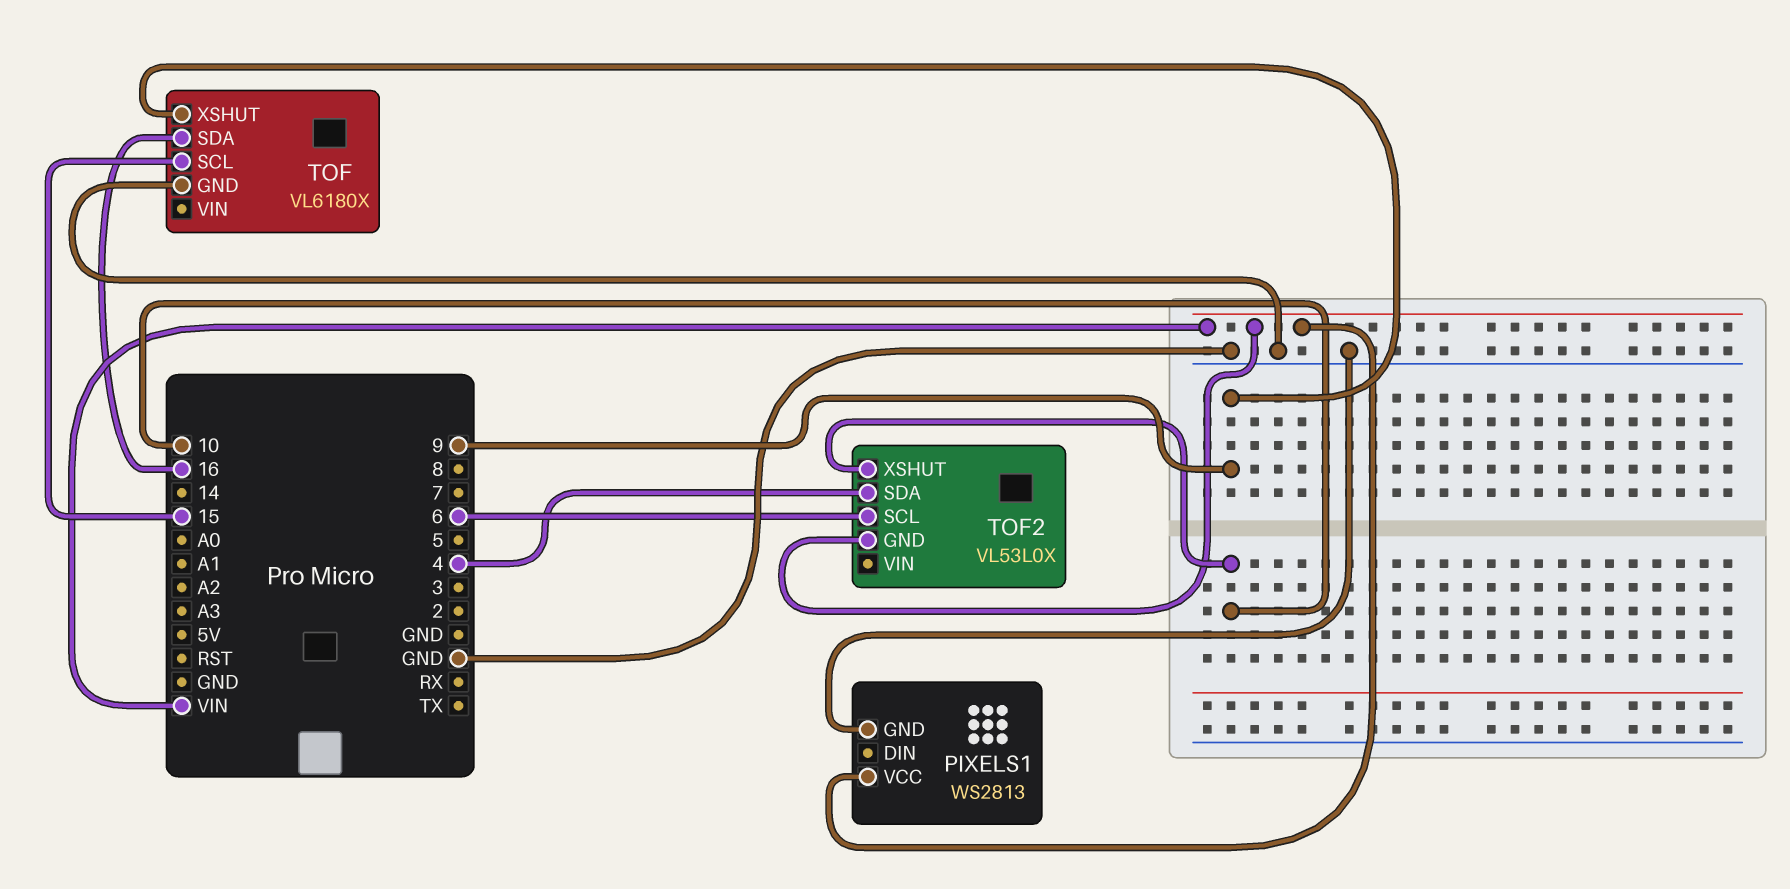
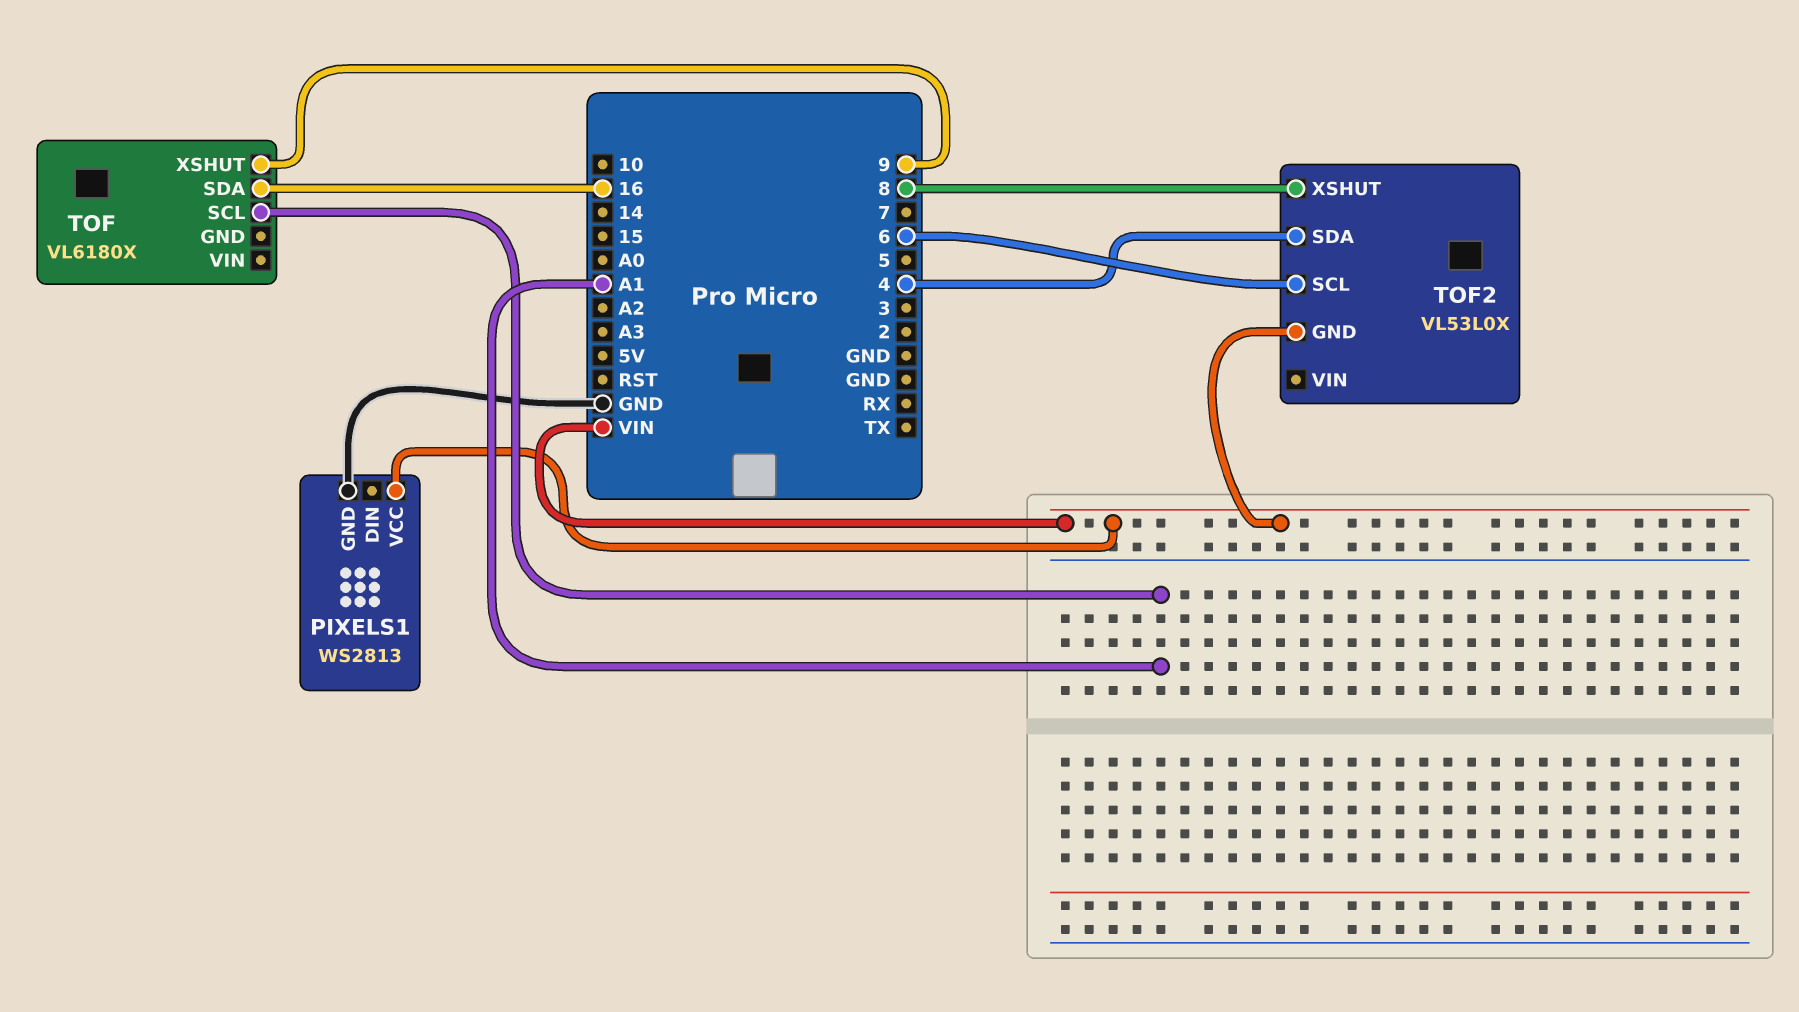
TOF pin GND: GND -> none
TOF pin SCL: 15 -> A1
TOF2 pin XSHUT: 10 -> 8

